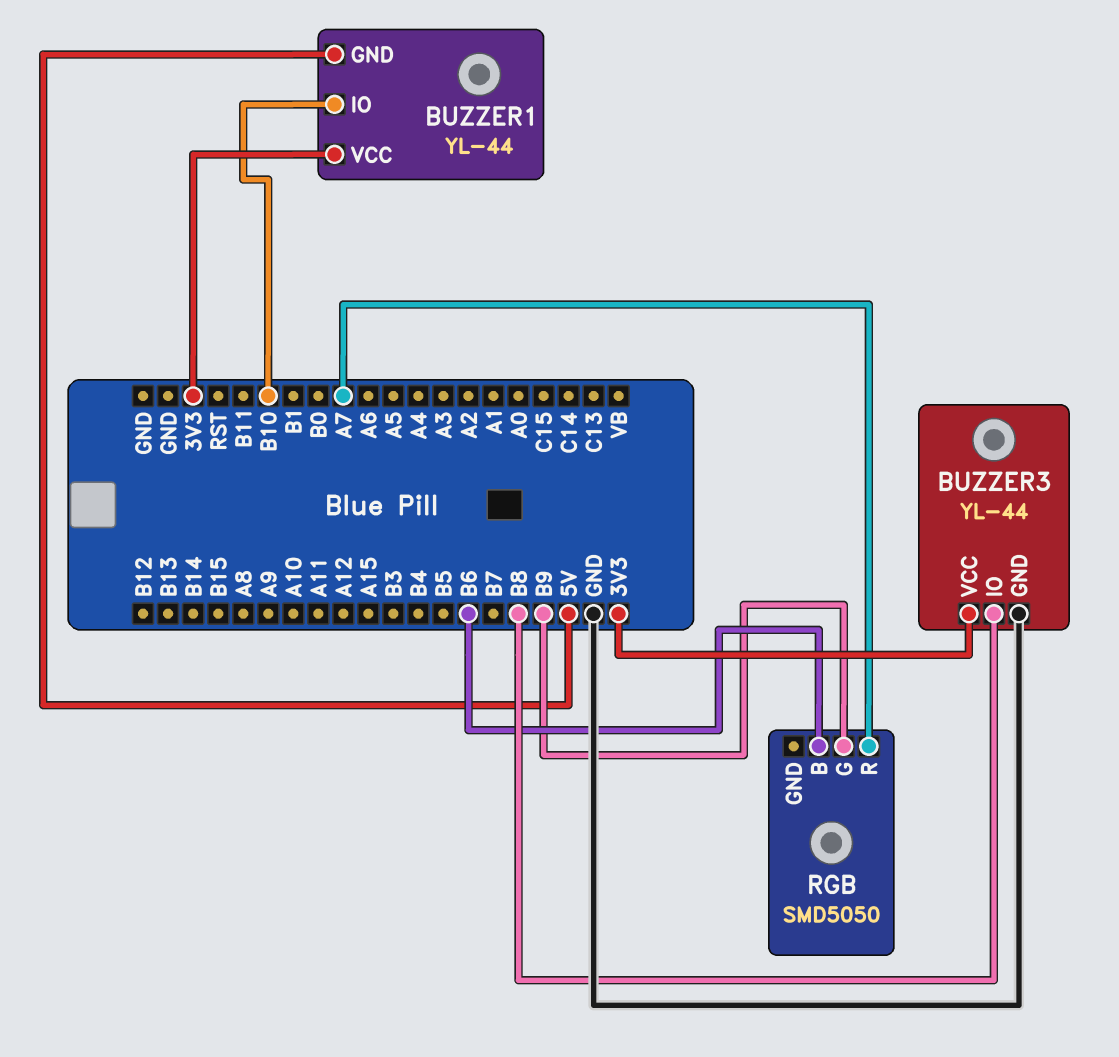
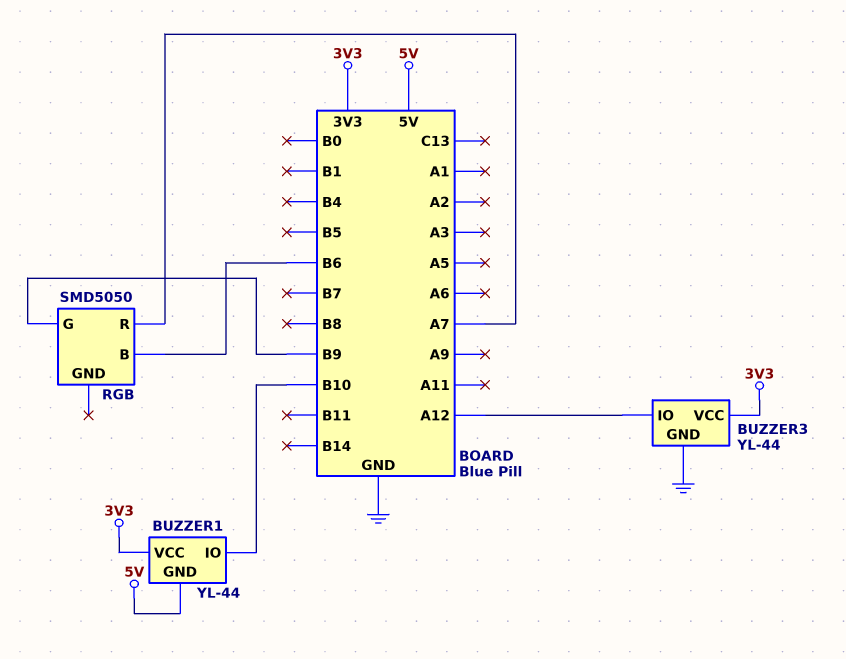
BUZZER3 pin IO: B8 -> A12

